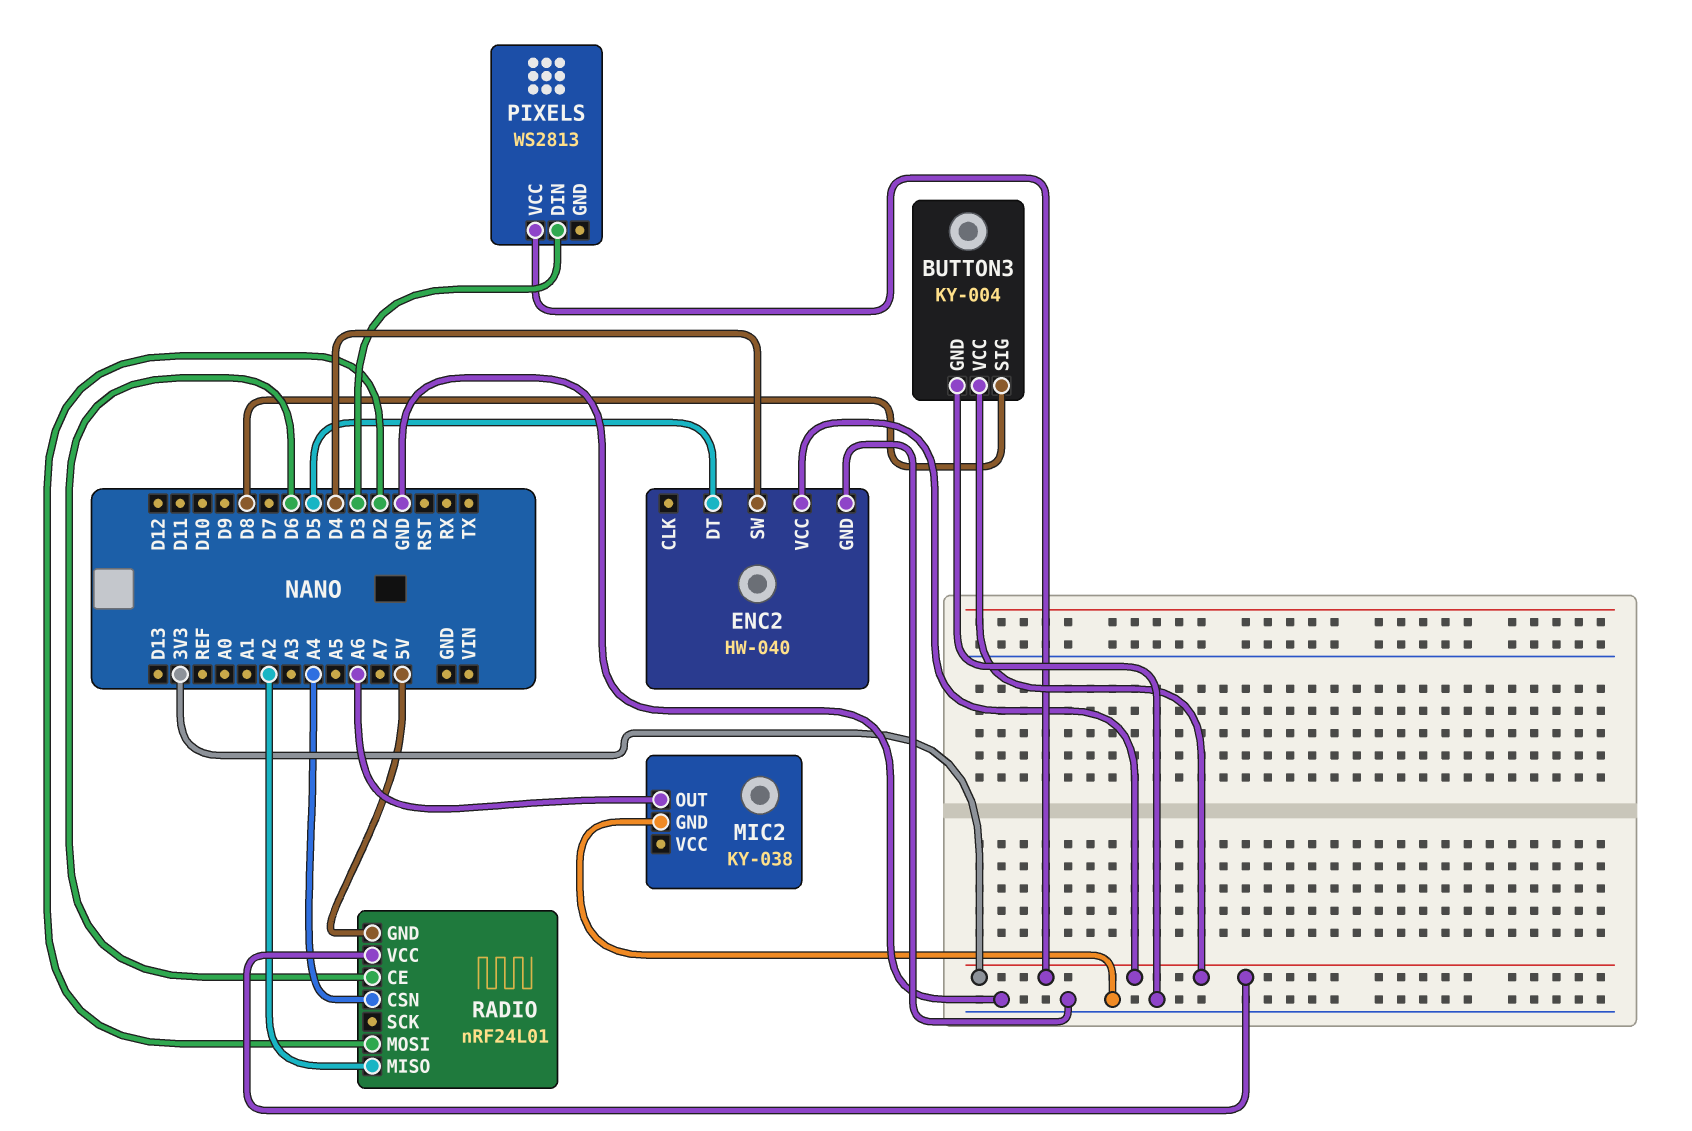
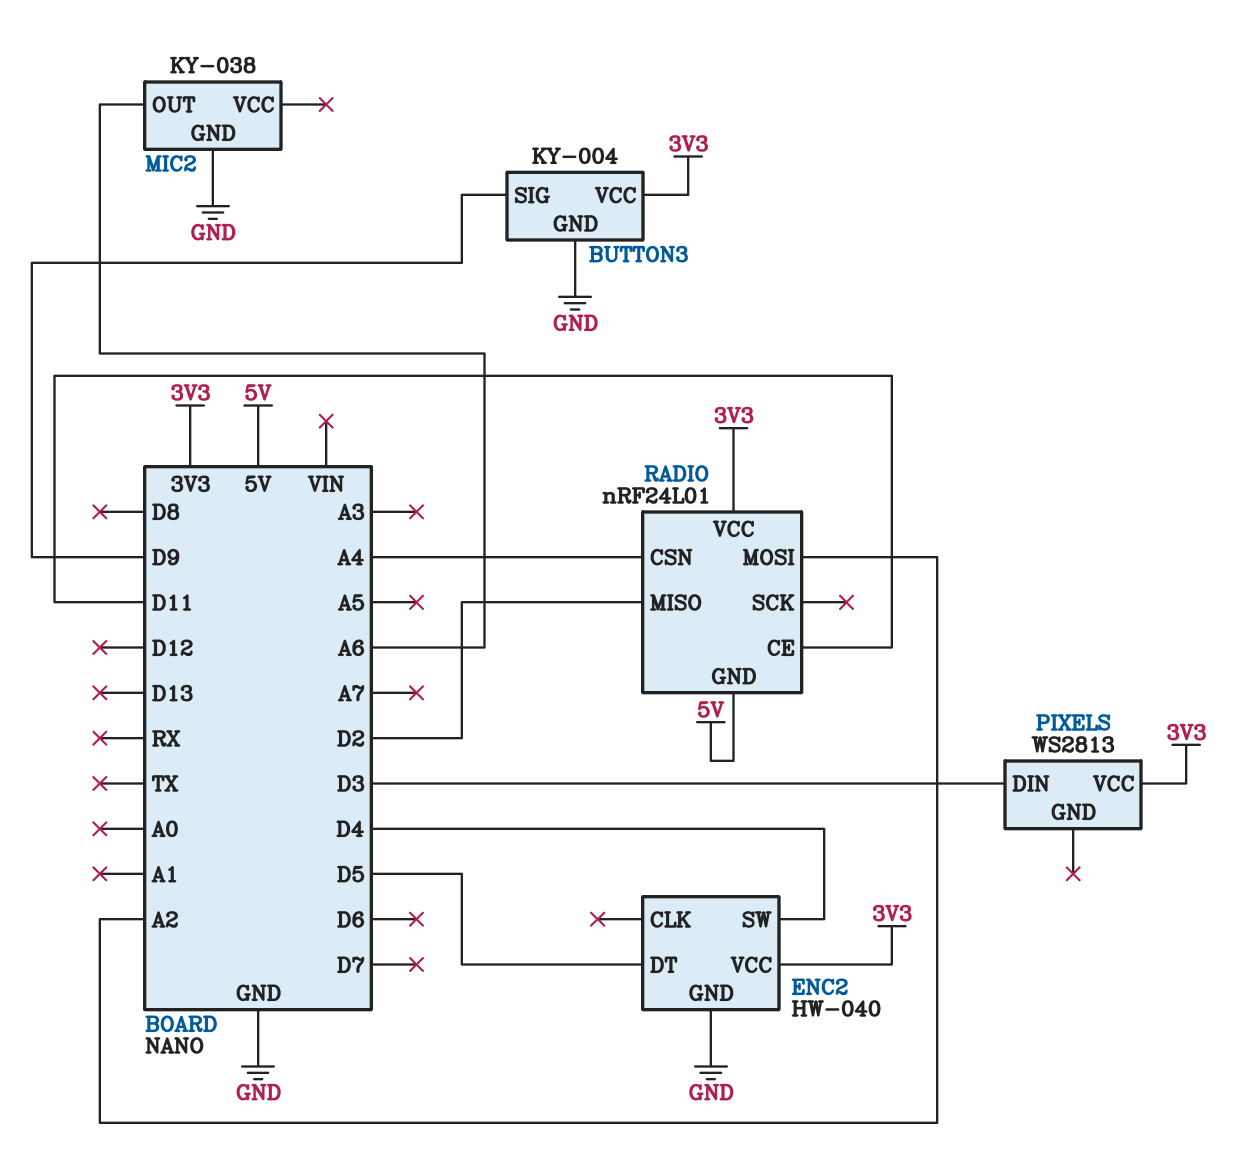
BUTTON3 pin SIG: D8 -> D9
RADIO pin CE: D6 -> D11
RADIO pin MISO: A2 -> D2
RADIO pin MOSI: D2 -> A2

